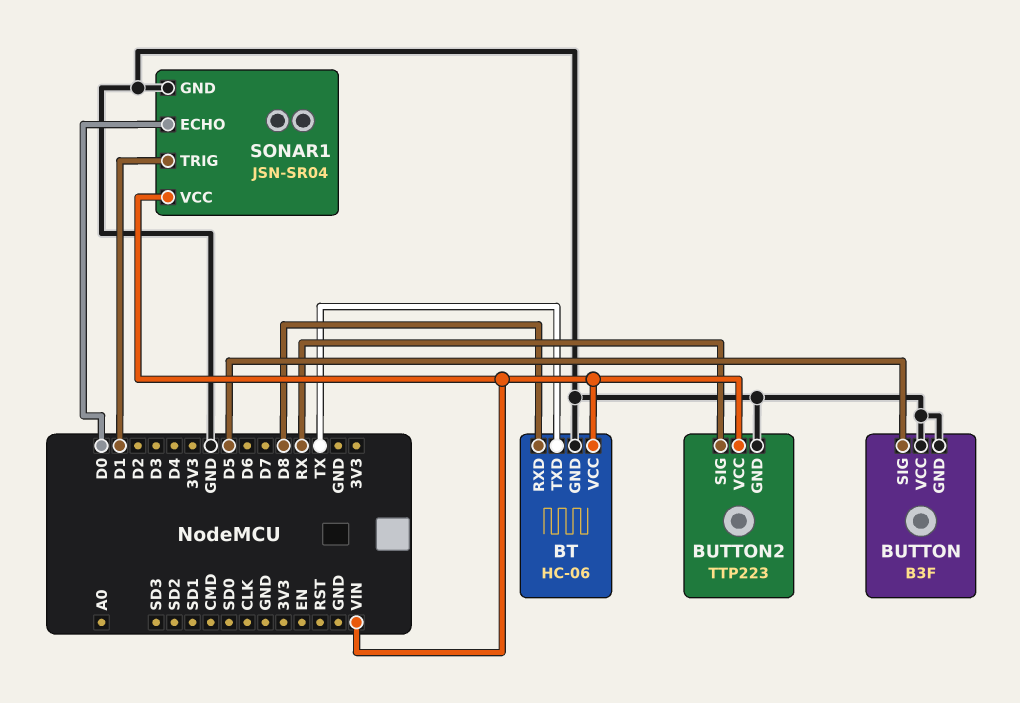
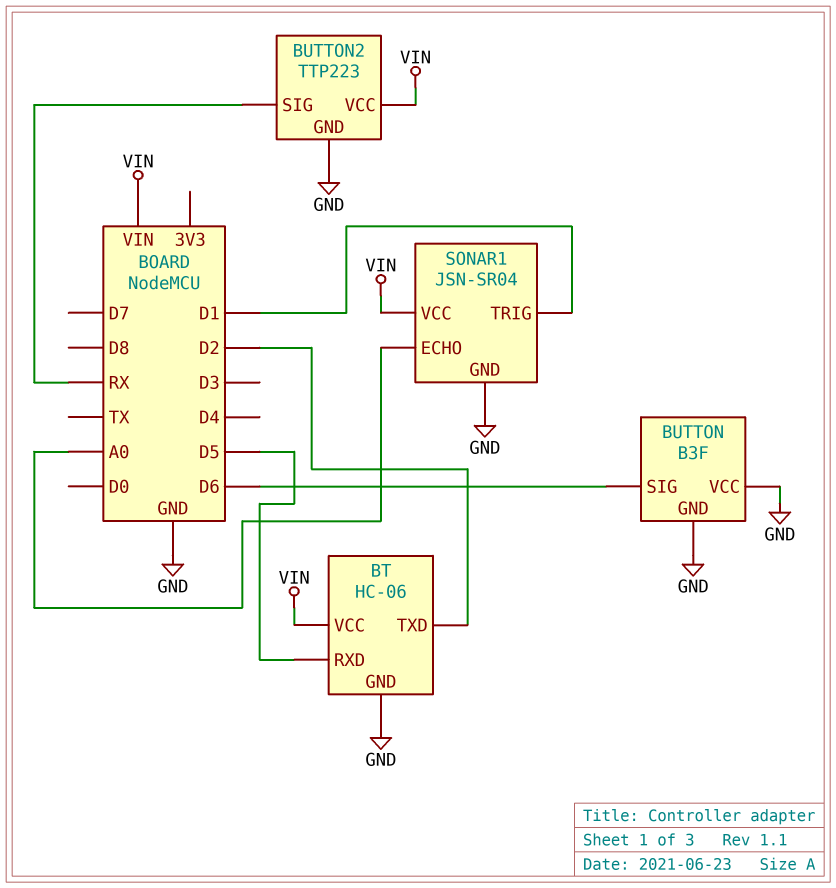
BT pin RXD: D8 -> D5
BT pin TXD: TX -> D2
BUTTON pin SIG: D5 -> D6
SONAR1 pin ECHO: D0 -> A0

